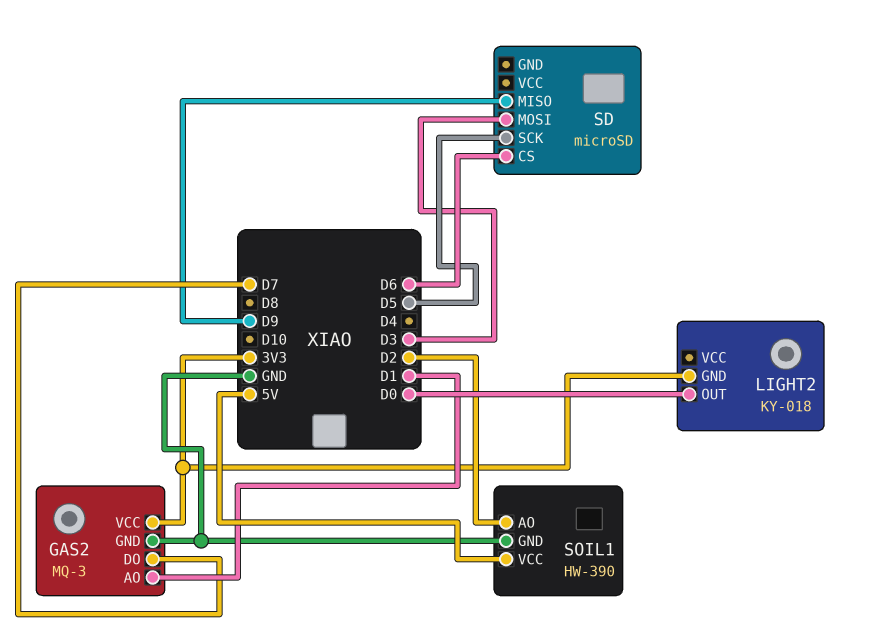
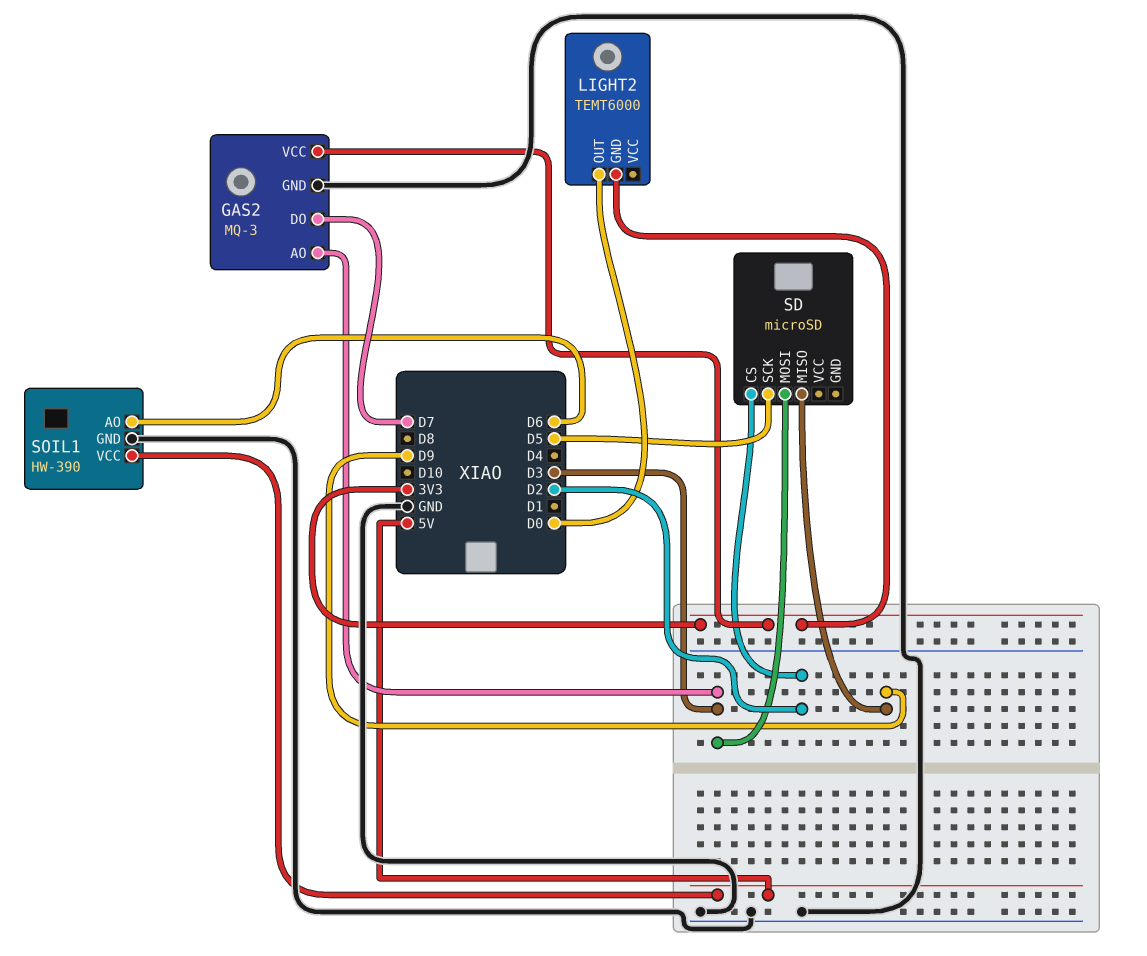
GAS2 pin AO: D1 -> D3
LIGHT2: KY-018 -> TEMT6000
SD pin CS: D6 -> D2
SOIL1 pin AO: D2 -> D6

